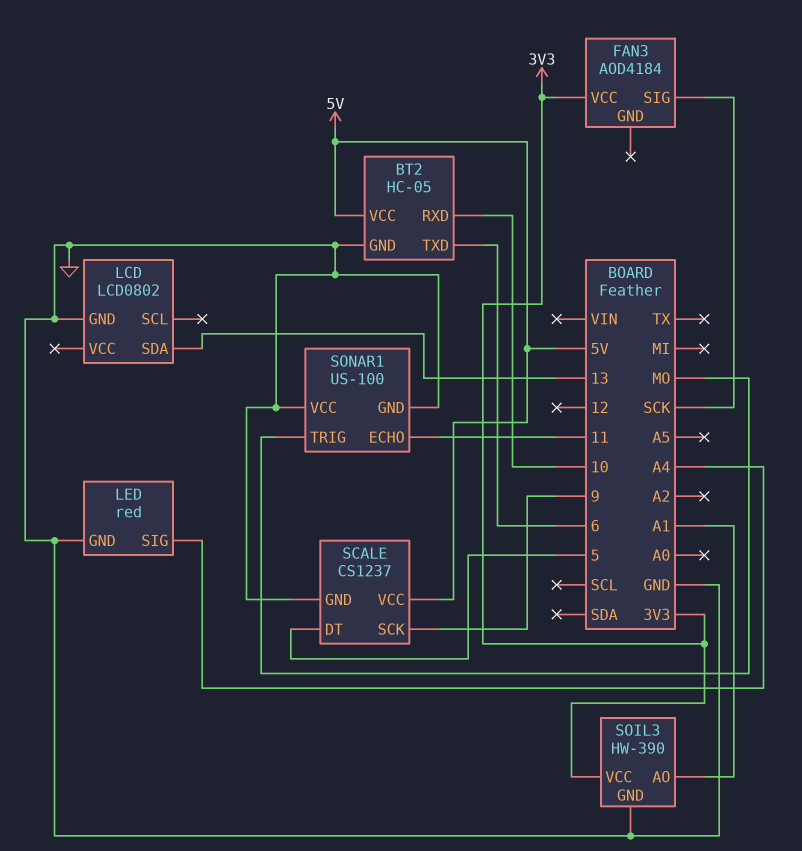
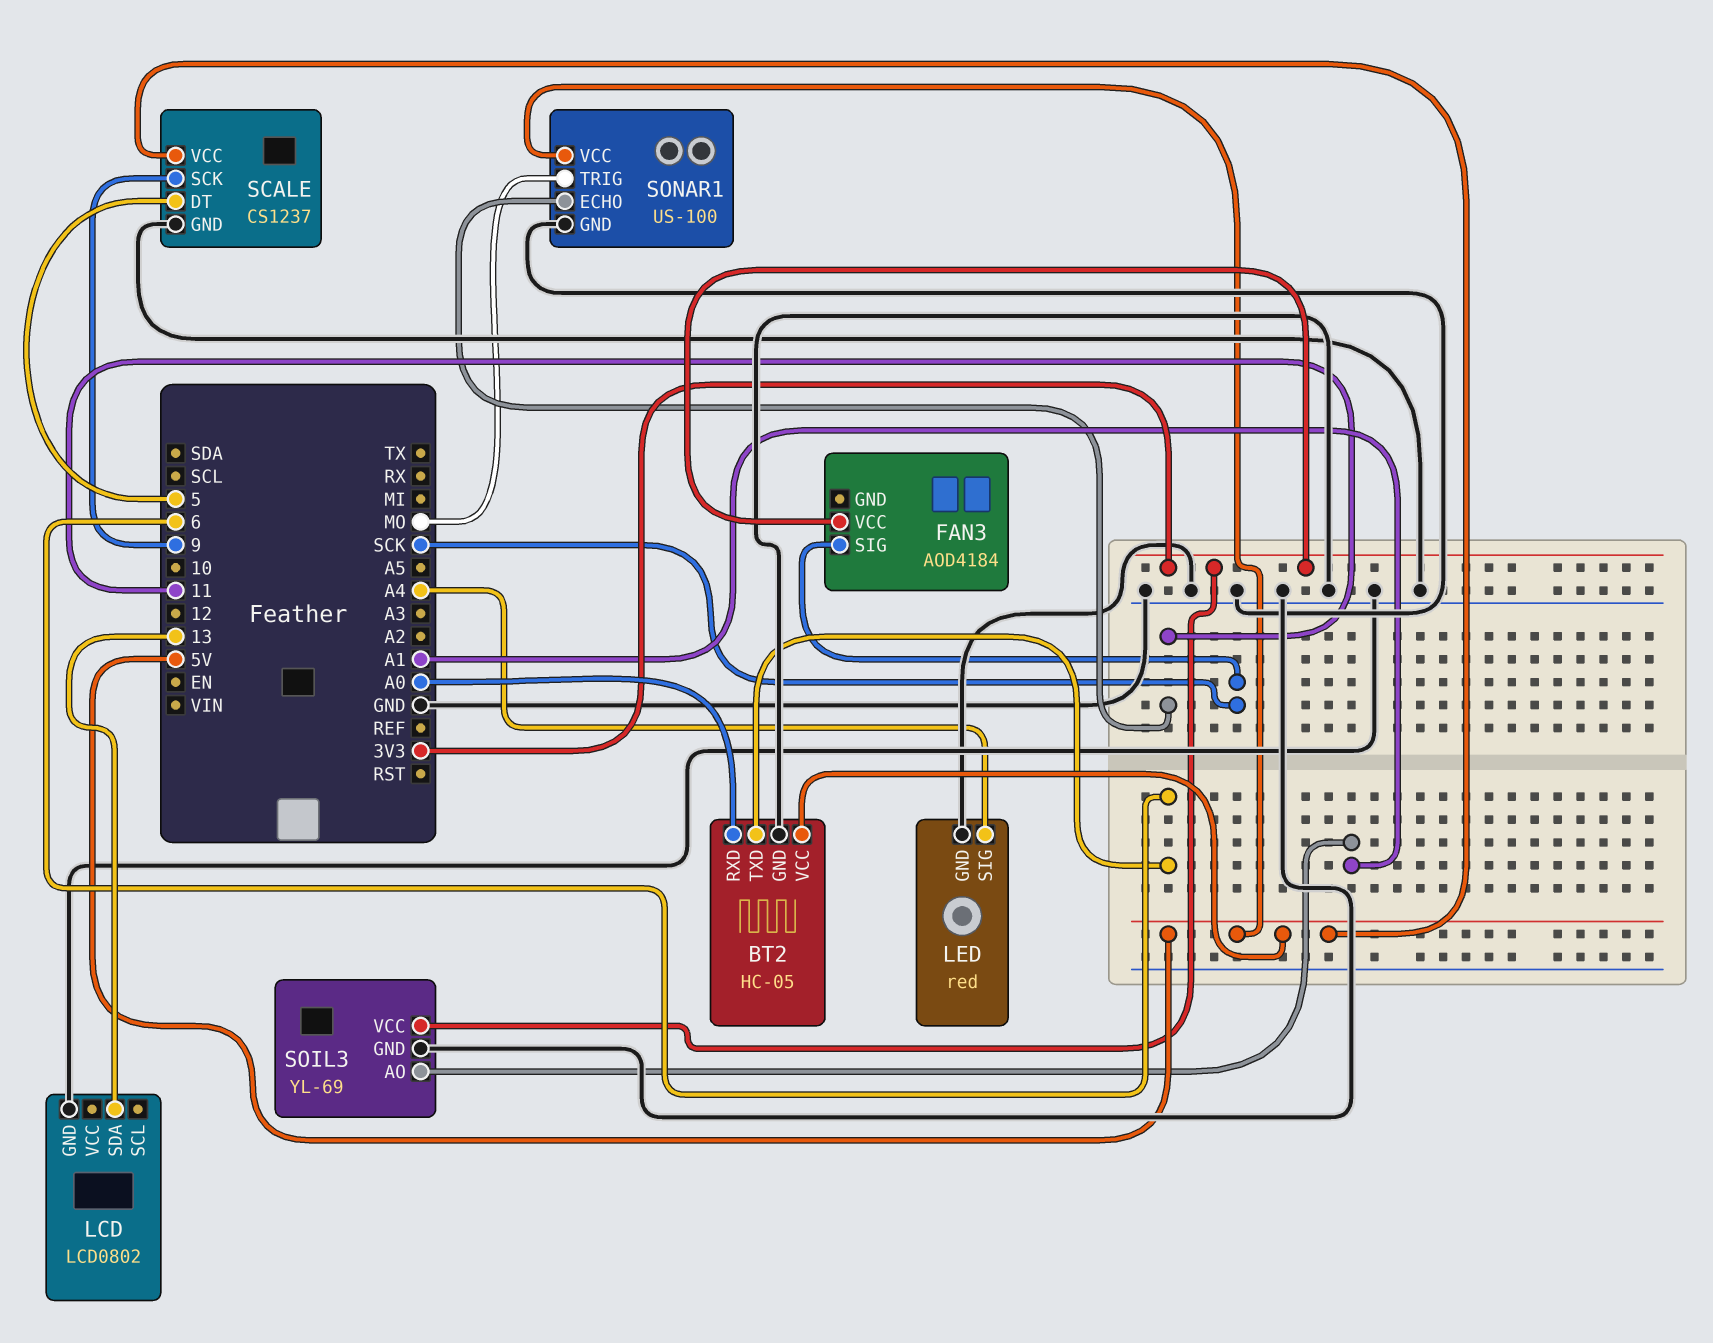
BT2 pin RXD: 10 -> A0
SOIL3: HW-390 -> YL-69
SONAR1 pin VCC: GND -> 5V

